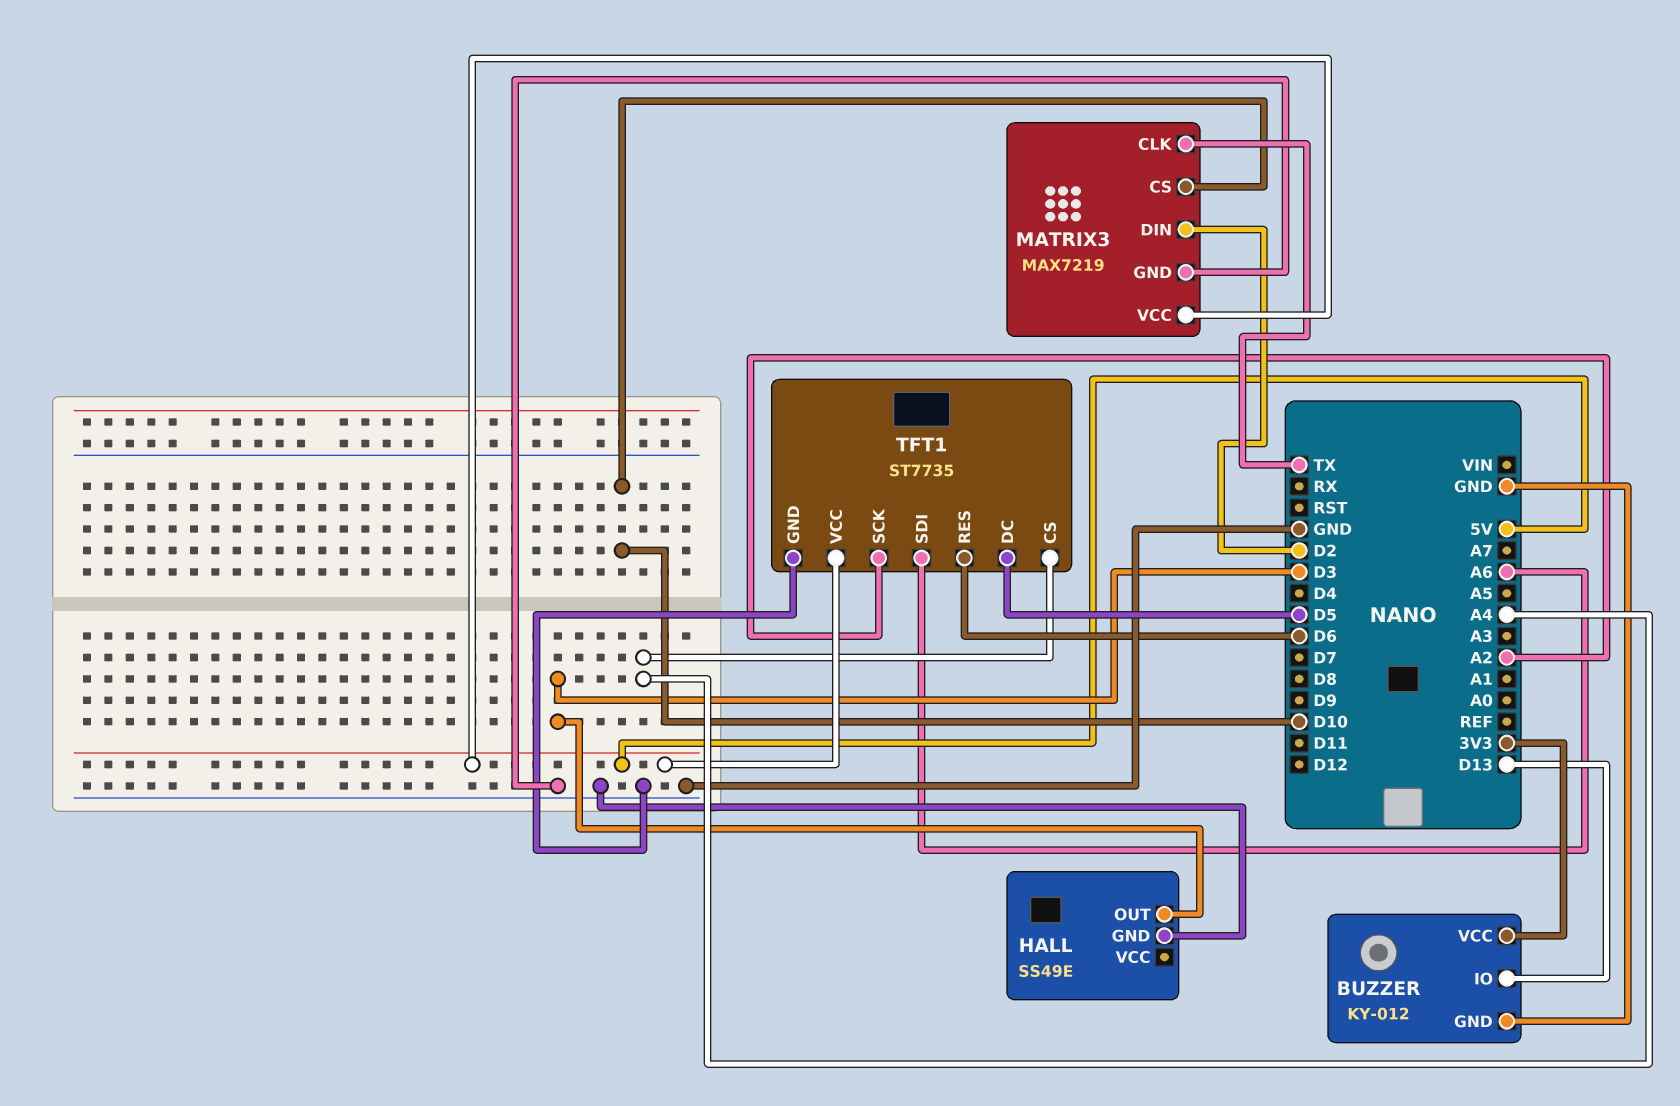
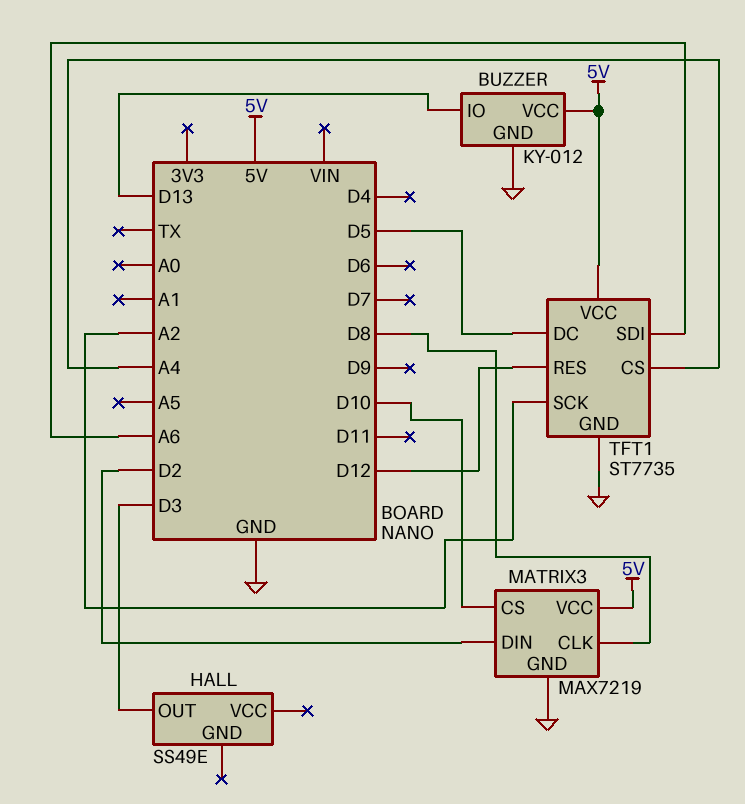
BUZZER pin VCC: 3V3 -> 5V
HALL pin GND: GND -> none
MATRIX3 pin CLK: TX -> D8
TFT1 pin RES: D6 -> D12

